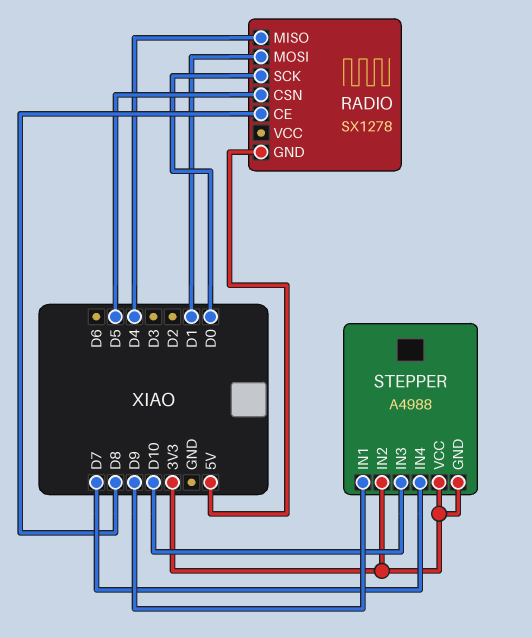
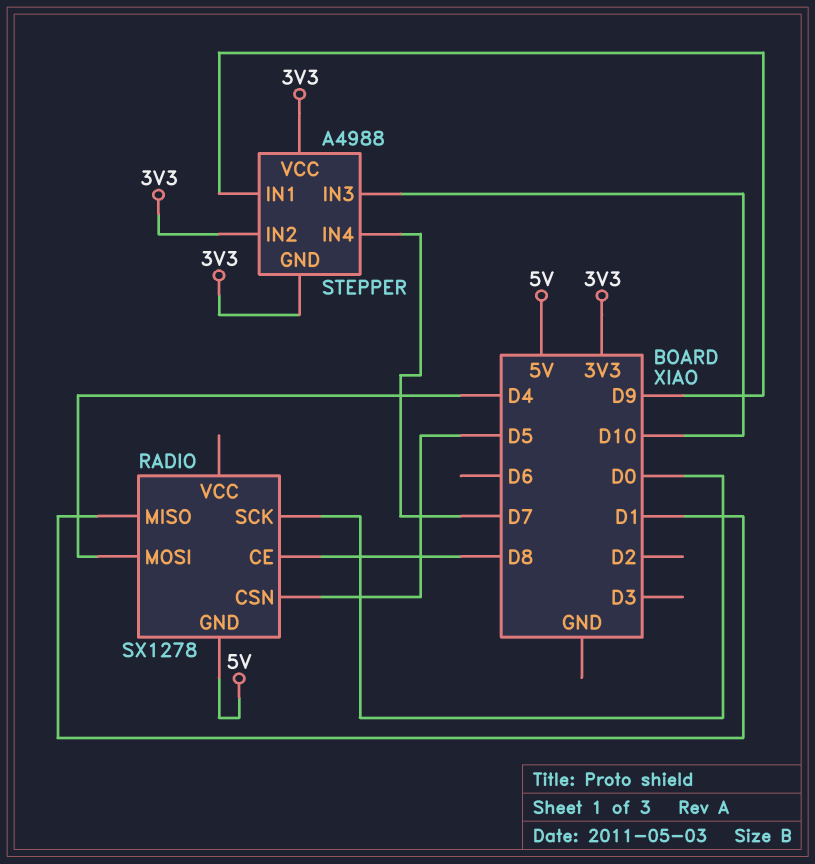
RADIO pin MISO: D4 -> D1
RADIO pin MOSI: D1 -> D4

